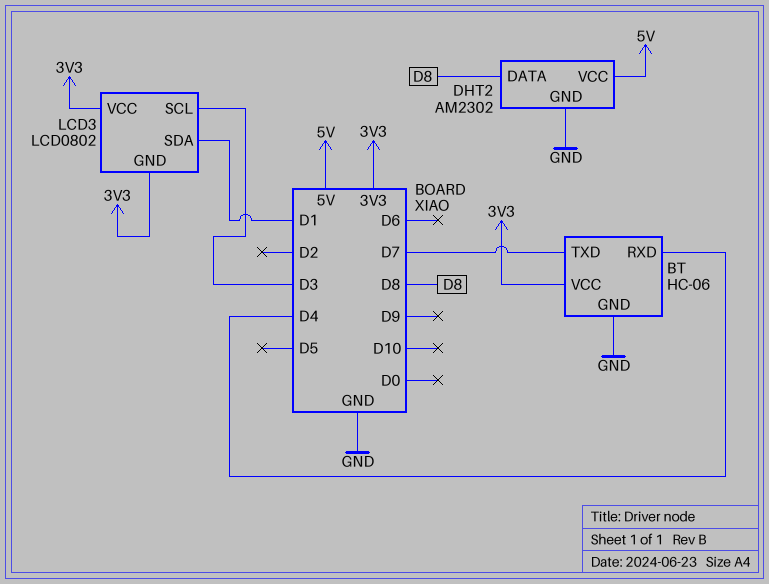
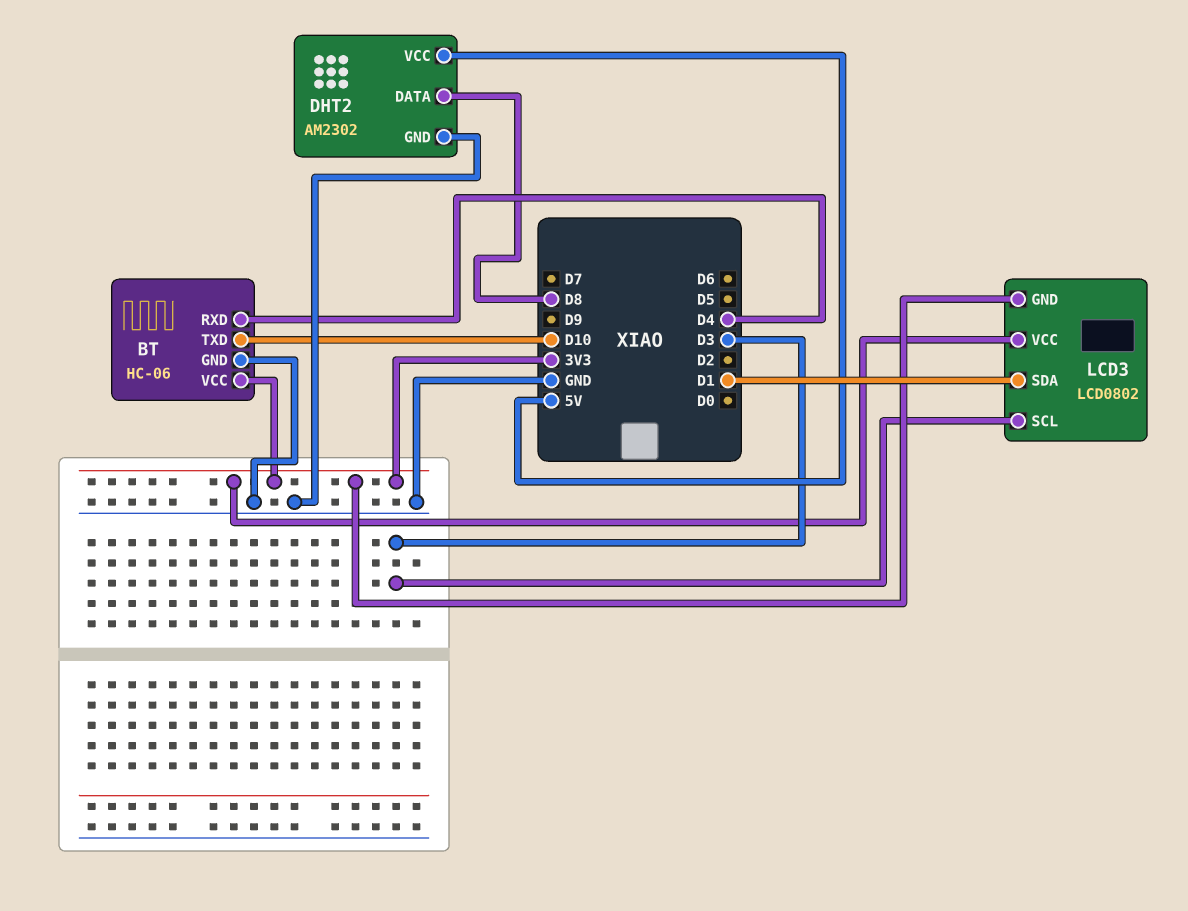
BT pin TXD: D7 -> D10

